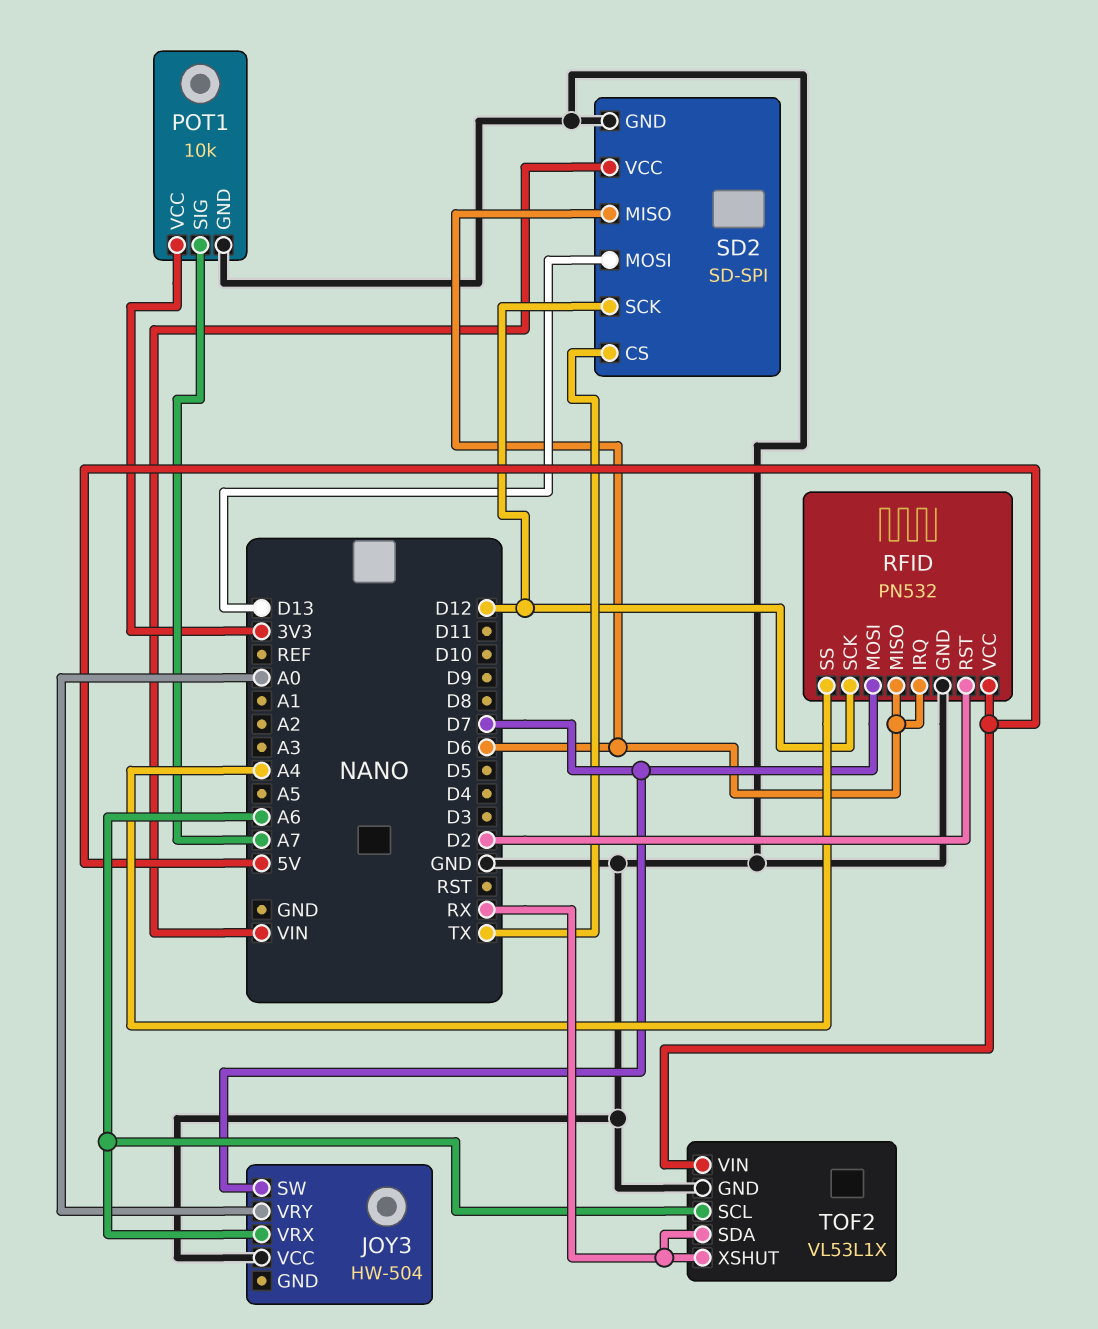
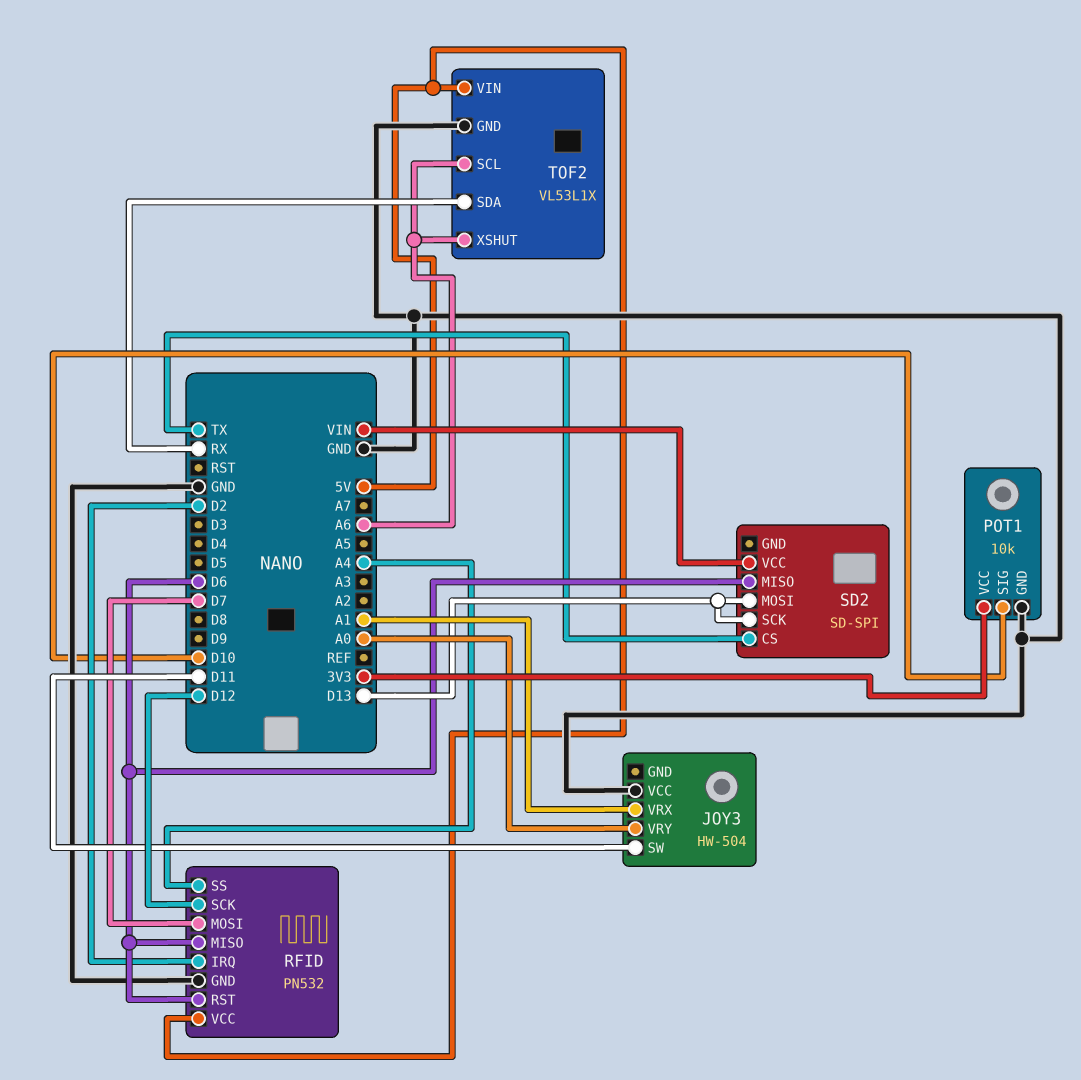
JOY3 pin SW: D7 -> D11
JOY3 pin VRX: A6 -> A1
POT1 pin SIG: A7 -> D10
RFID pin IRQ: D6 -> D2
RFID pin RST: D2 -> D6
SD2 pin GND: GND -> none
SD2 pin SCK: D12 -> D13
TOF2 pin XSHUT: RX -> A6

